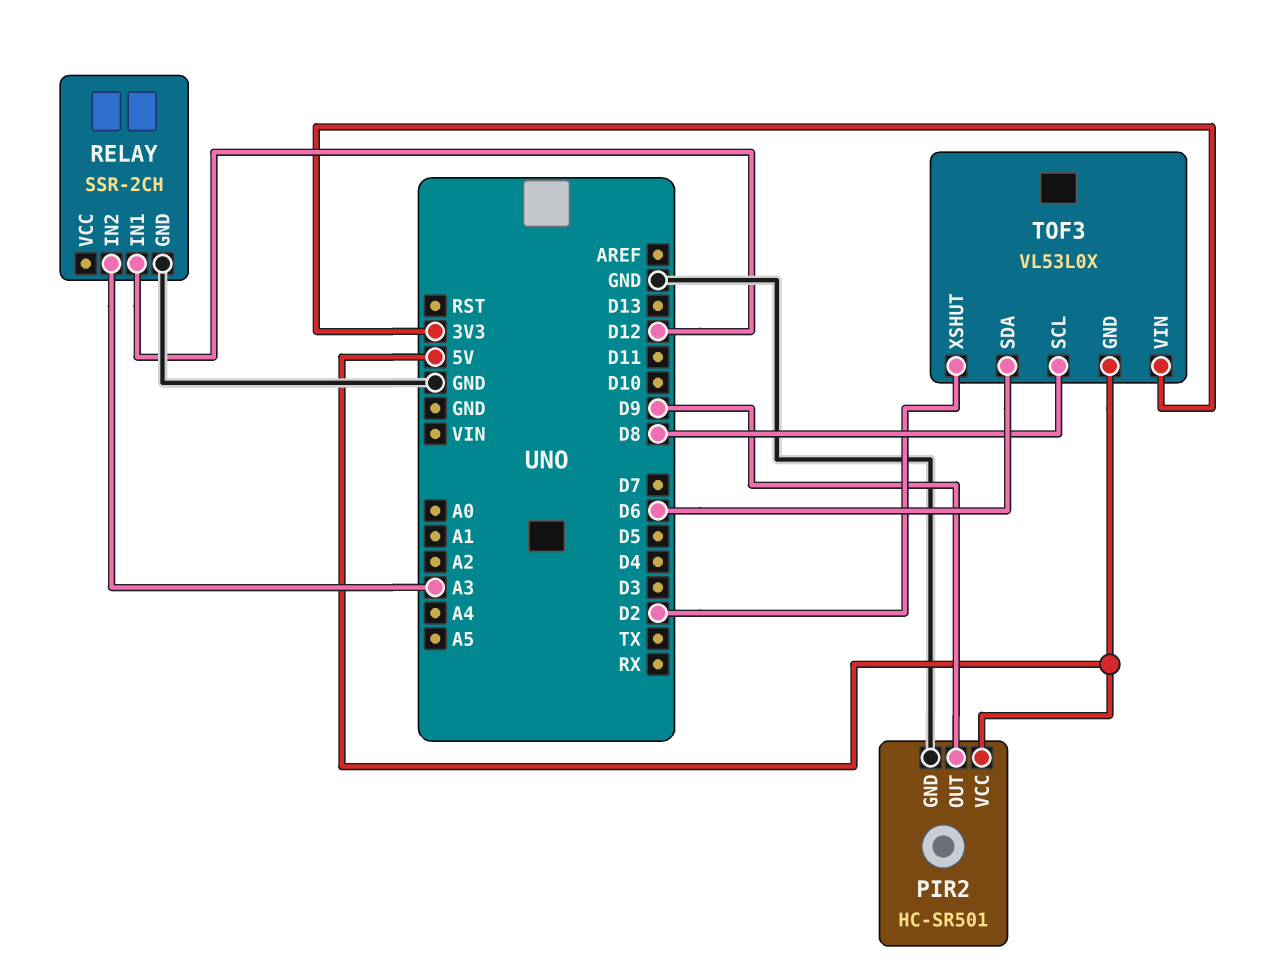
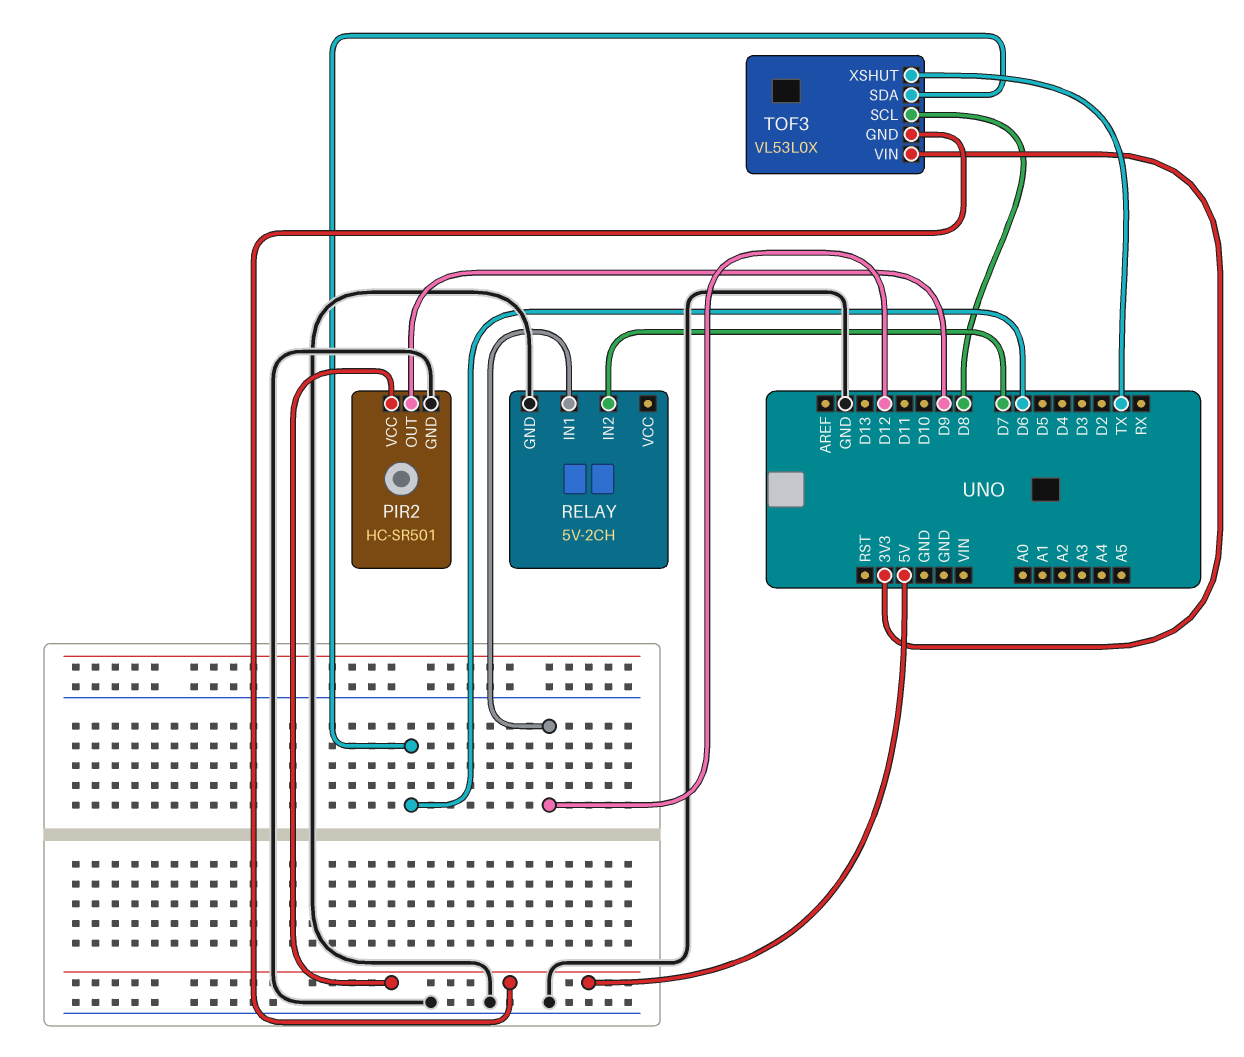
RELAY: SSR-2CH -> 5V-2CH
RELAY pin IN2: A3 -> D7
TOF3 pin XSHUT: D2 -> TX

